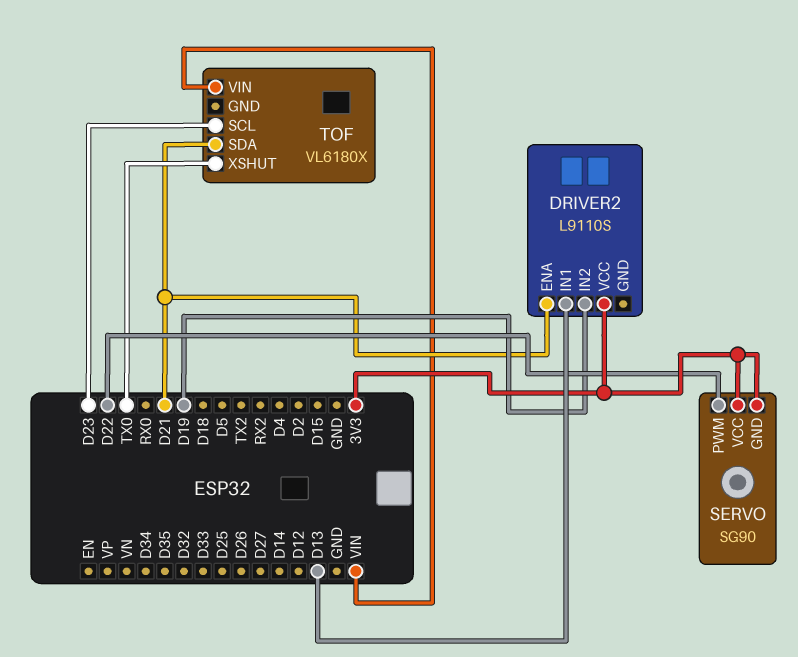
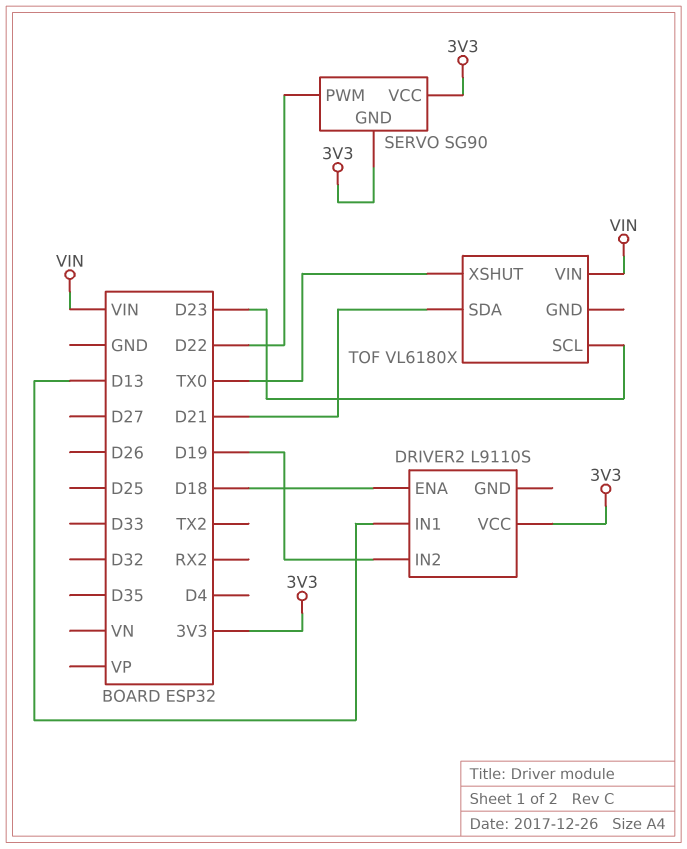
DRIVER2 pin ENA: D21 -> D18

